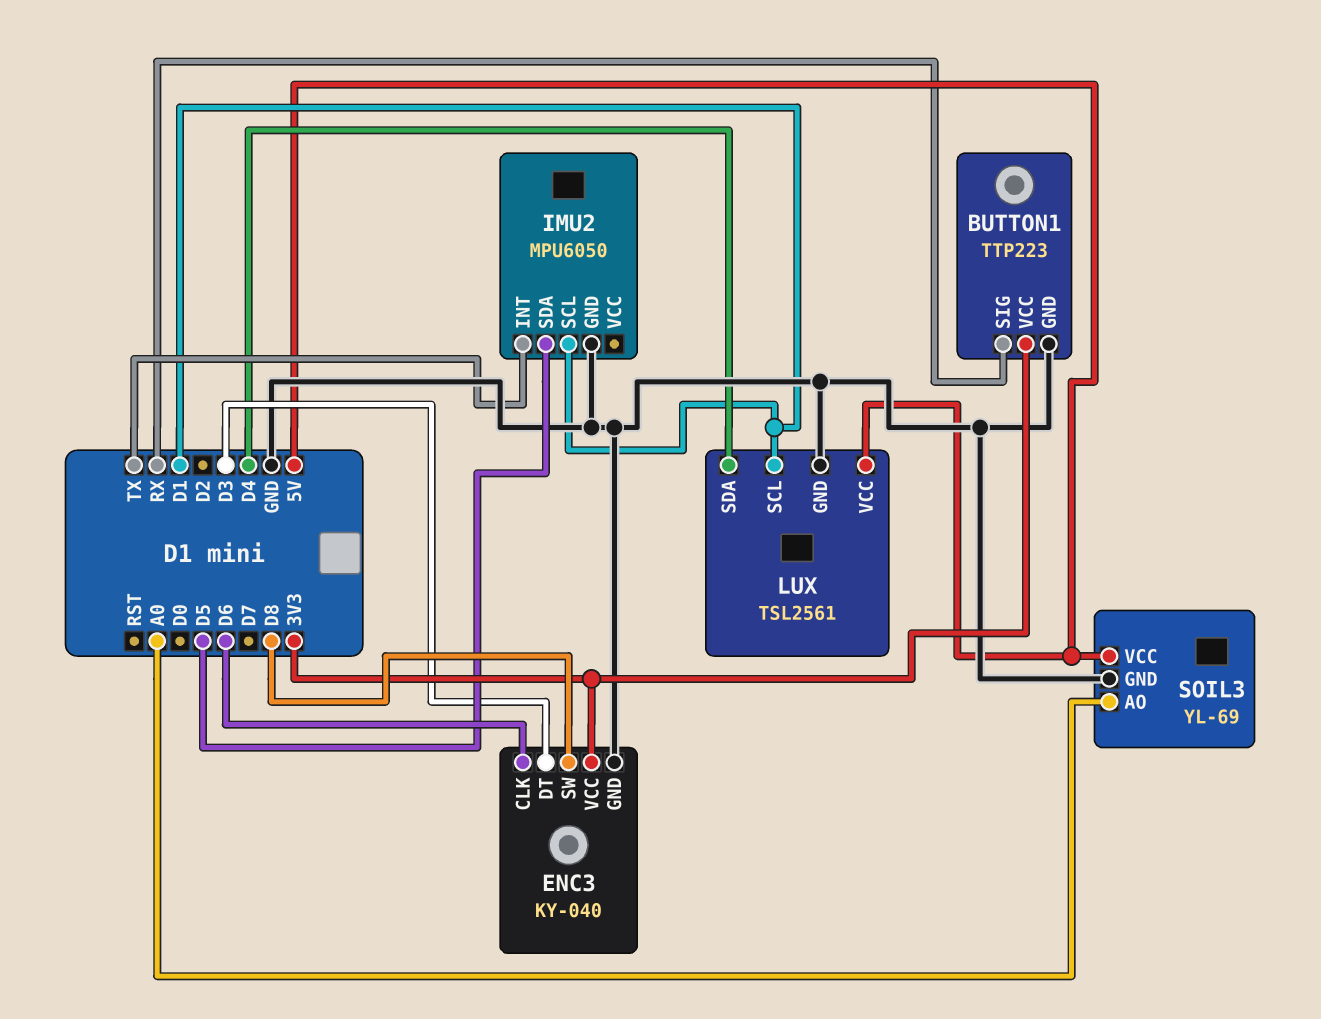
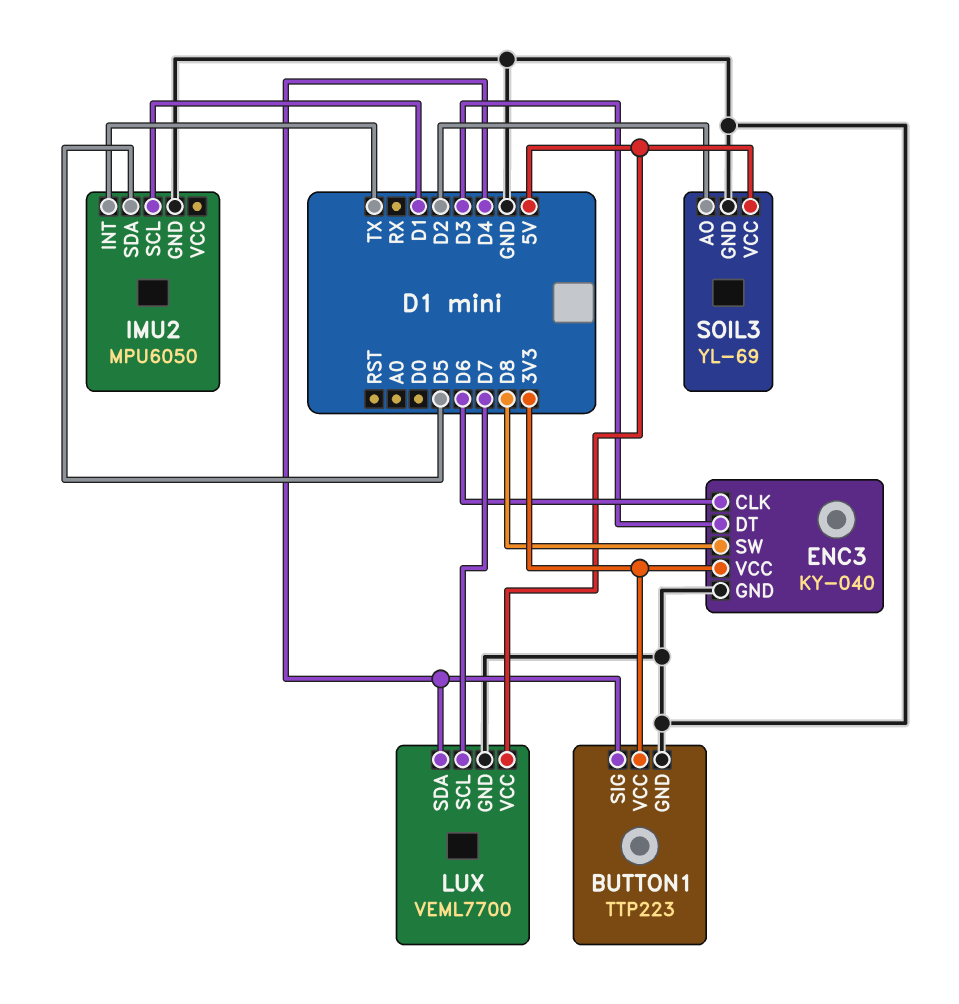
BUTTON1 pin SIG: RX -> D4
LUX: TSL2561 -> VEML7700
LUX pin SCL: D1 -> D7
SOIL3 pin AO: A0 -> D2

